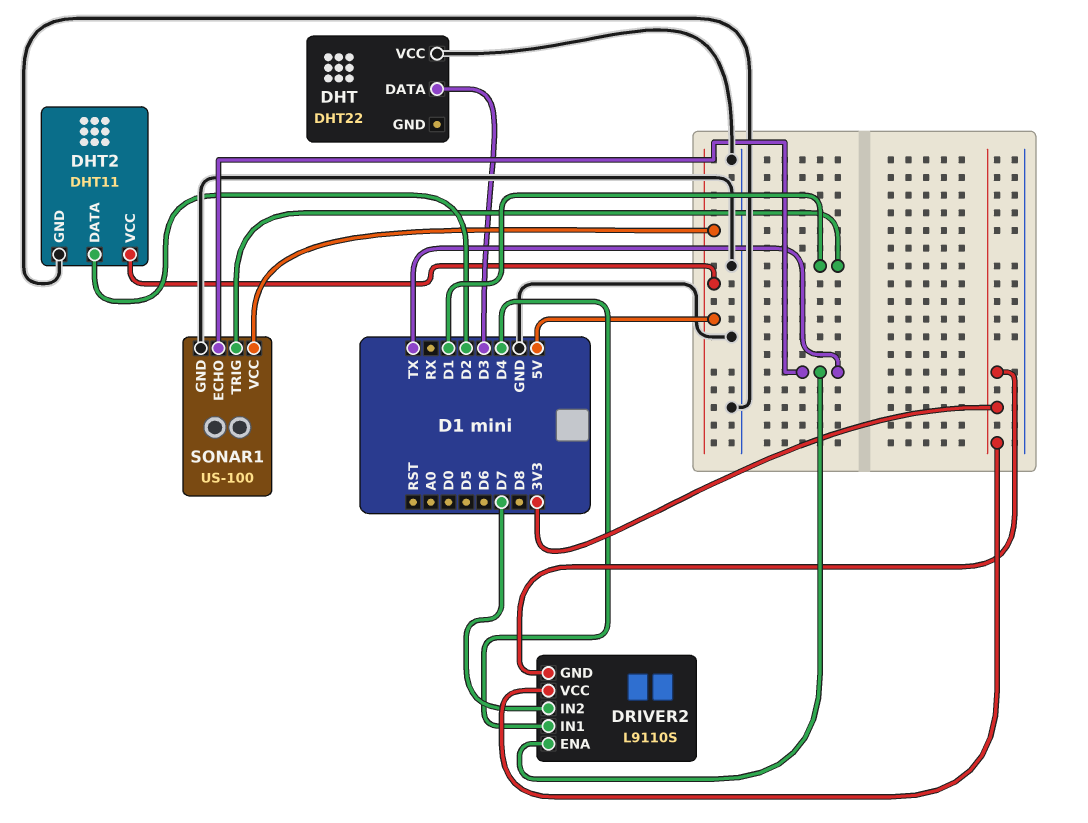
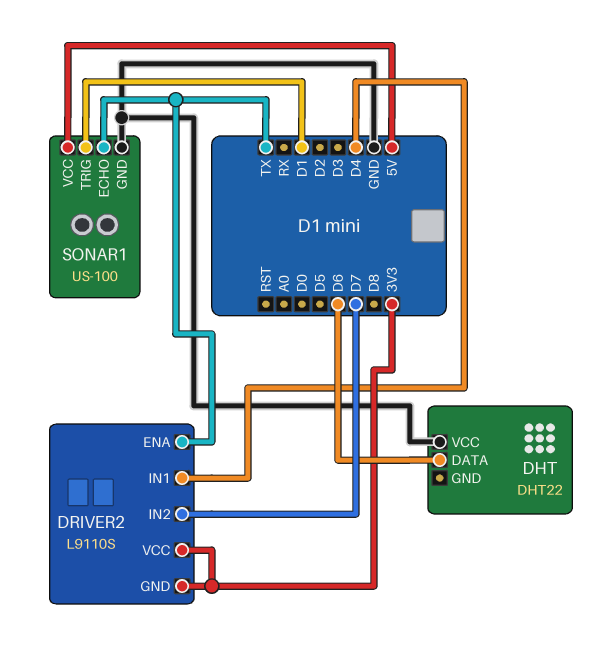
DHT pin DATA: D3 -> D6
DHT2: DHT11 -> none
DHT2 pin DATA: D2 -> none
DHT2 pin GND: GND -> none
DHT2 pin VCC: 5V -> none

